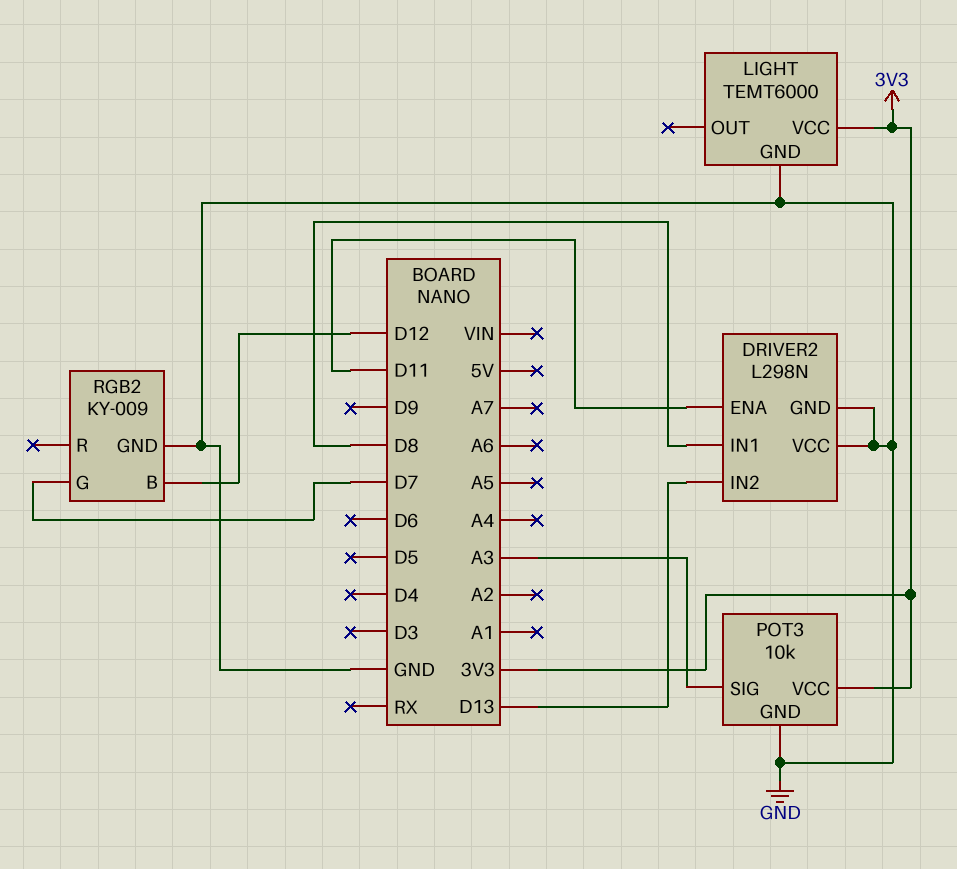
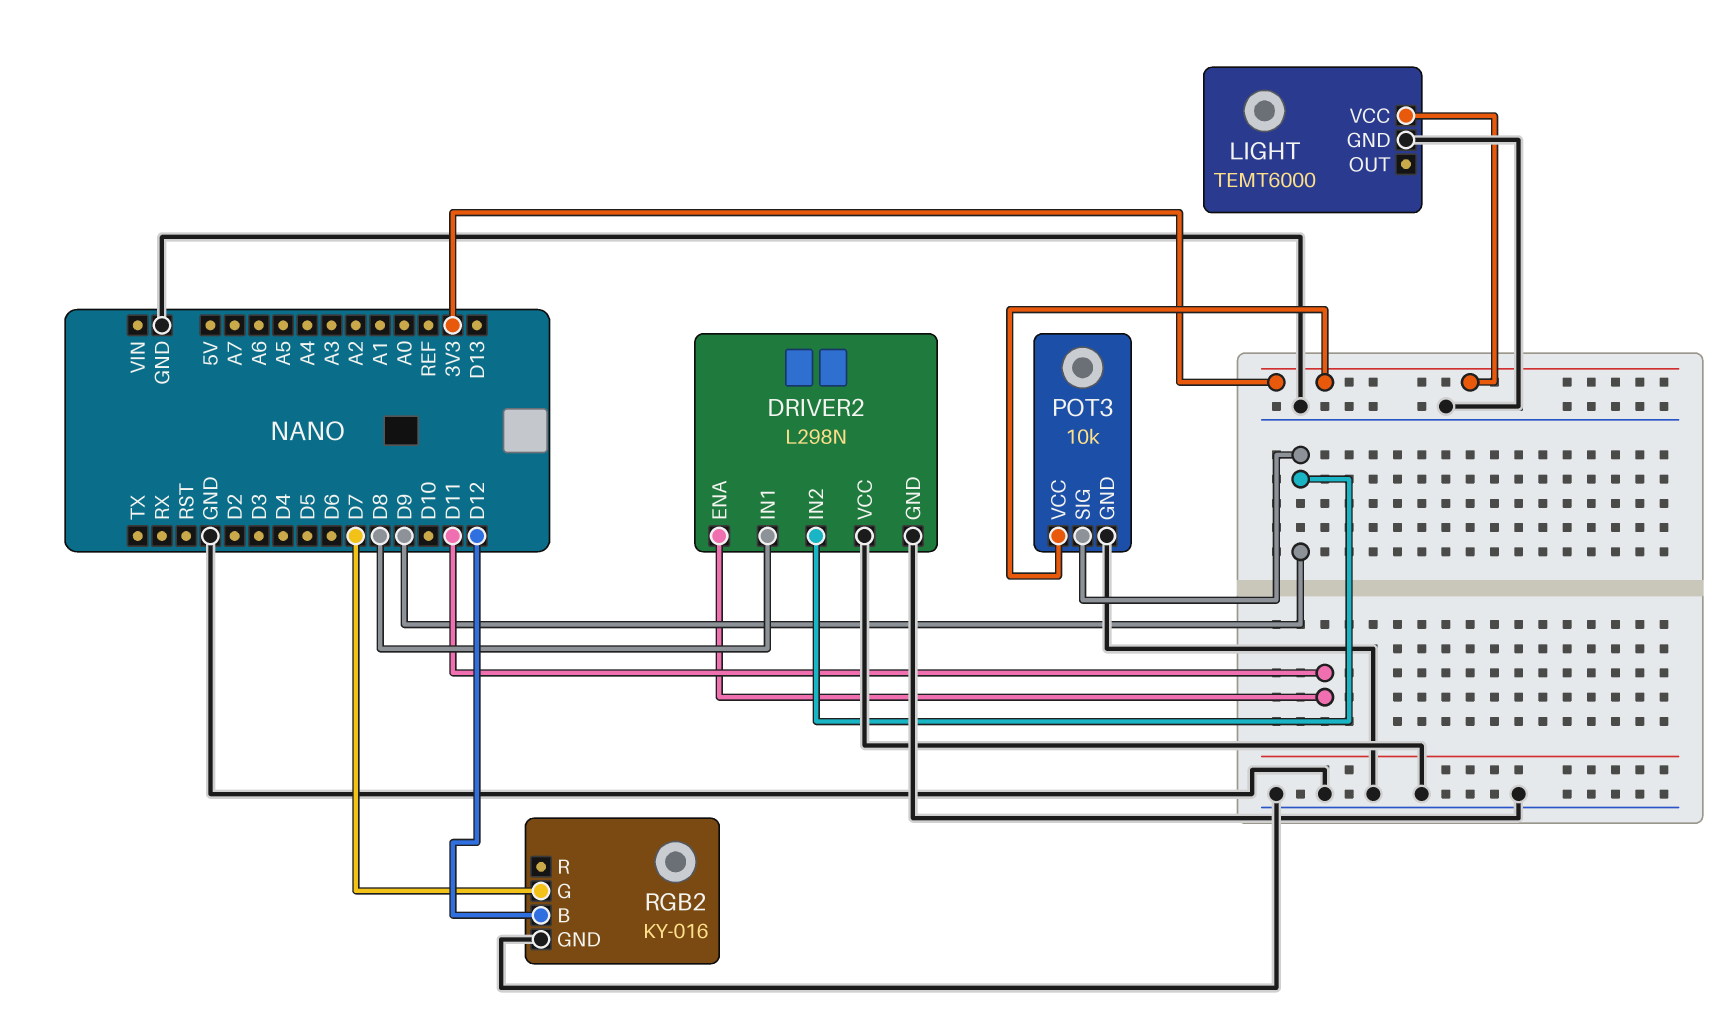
DRIVER2 pin IN2: D13 -> D9
POT3 pin SIG: A3 -> D9
RGB2: KY-009 -> KY-016

